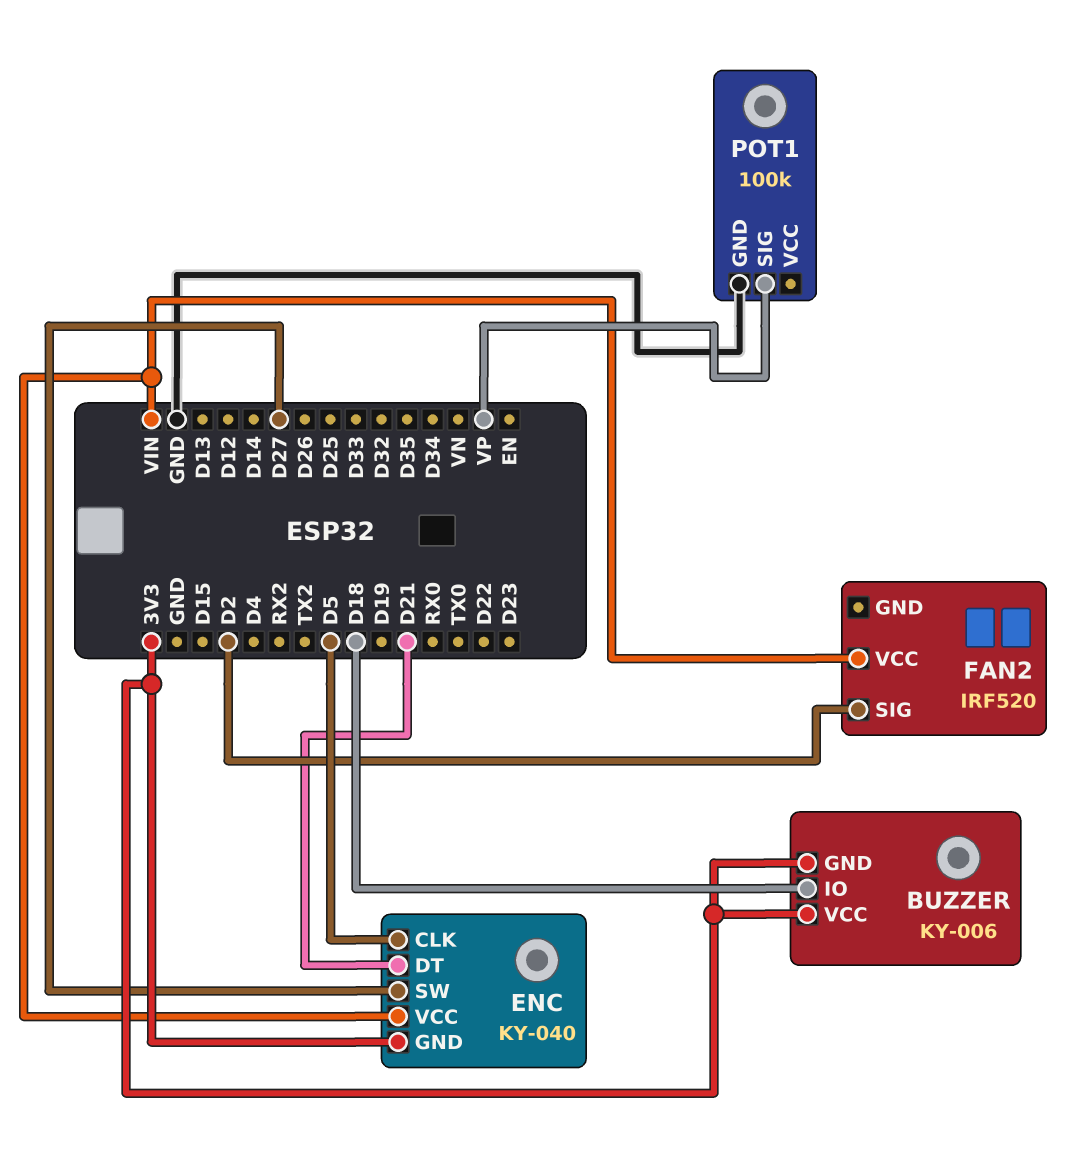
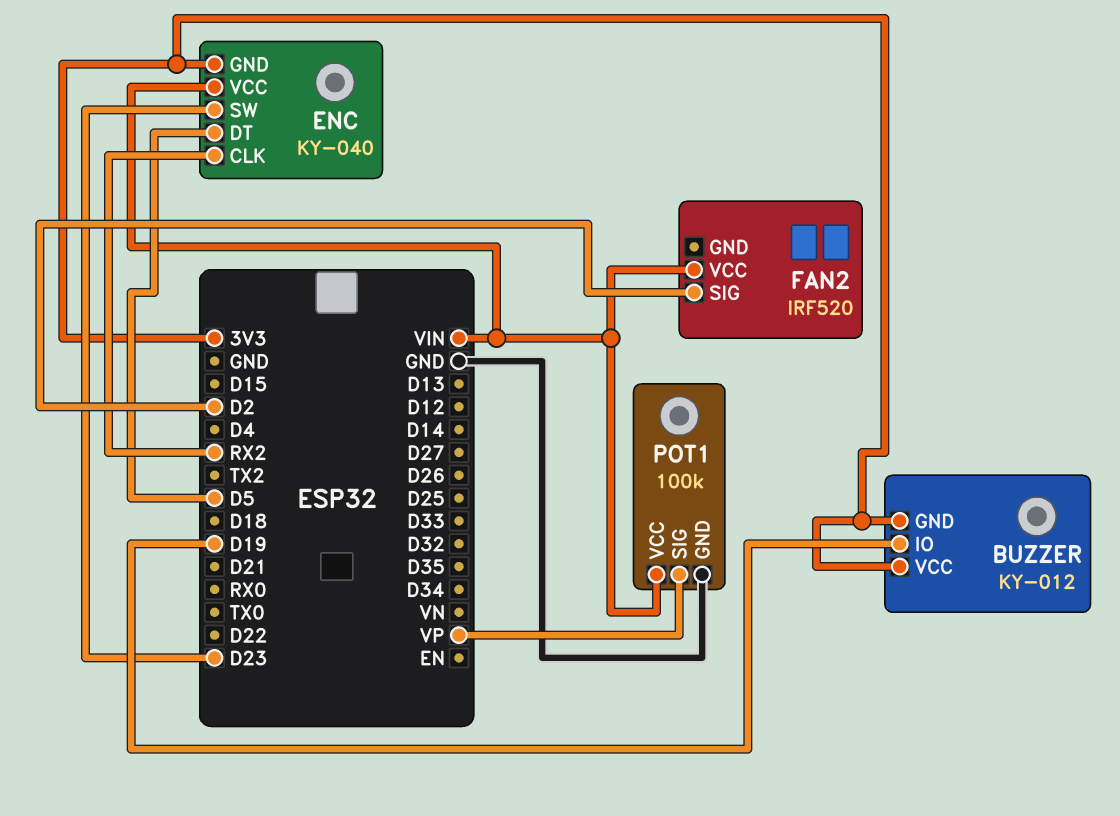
BUZZER: KY-006 -> KY-012
BUZZER pin IO: D18 -> D19
ENC pin CLK: D5 -> RX2
ENC pin DT: D21 -> D5
ENC pin SW: D27 -> D23
POT1 pin VCC: none -> VIN

